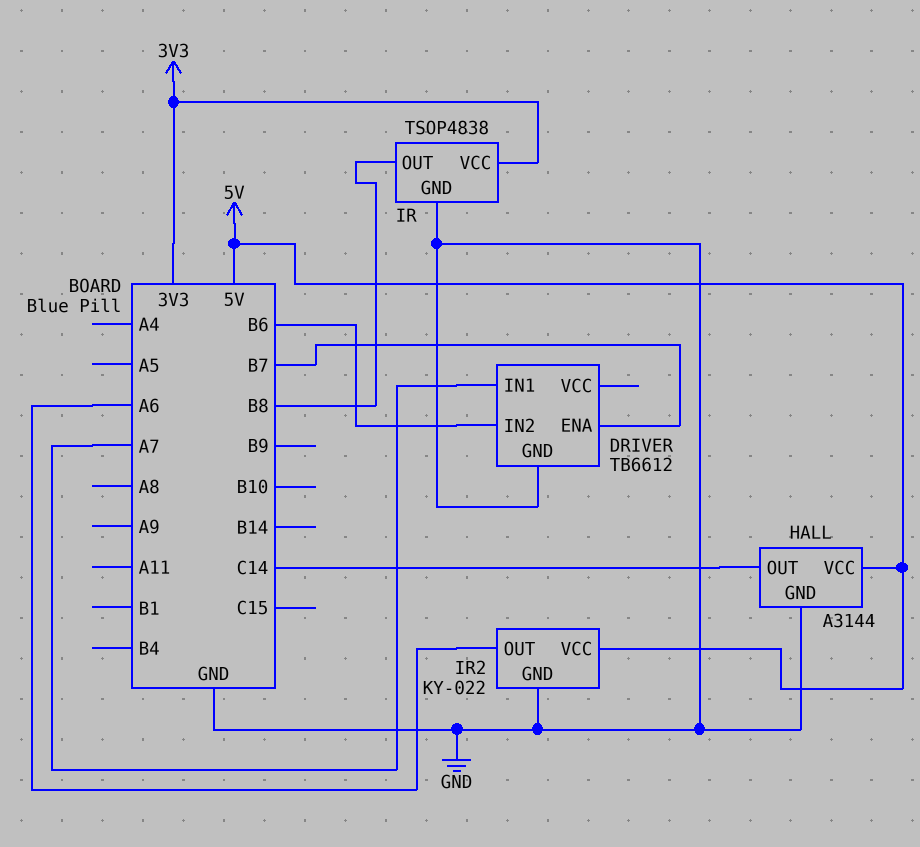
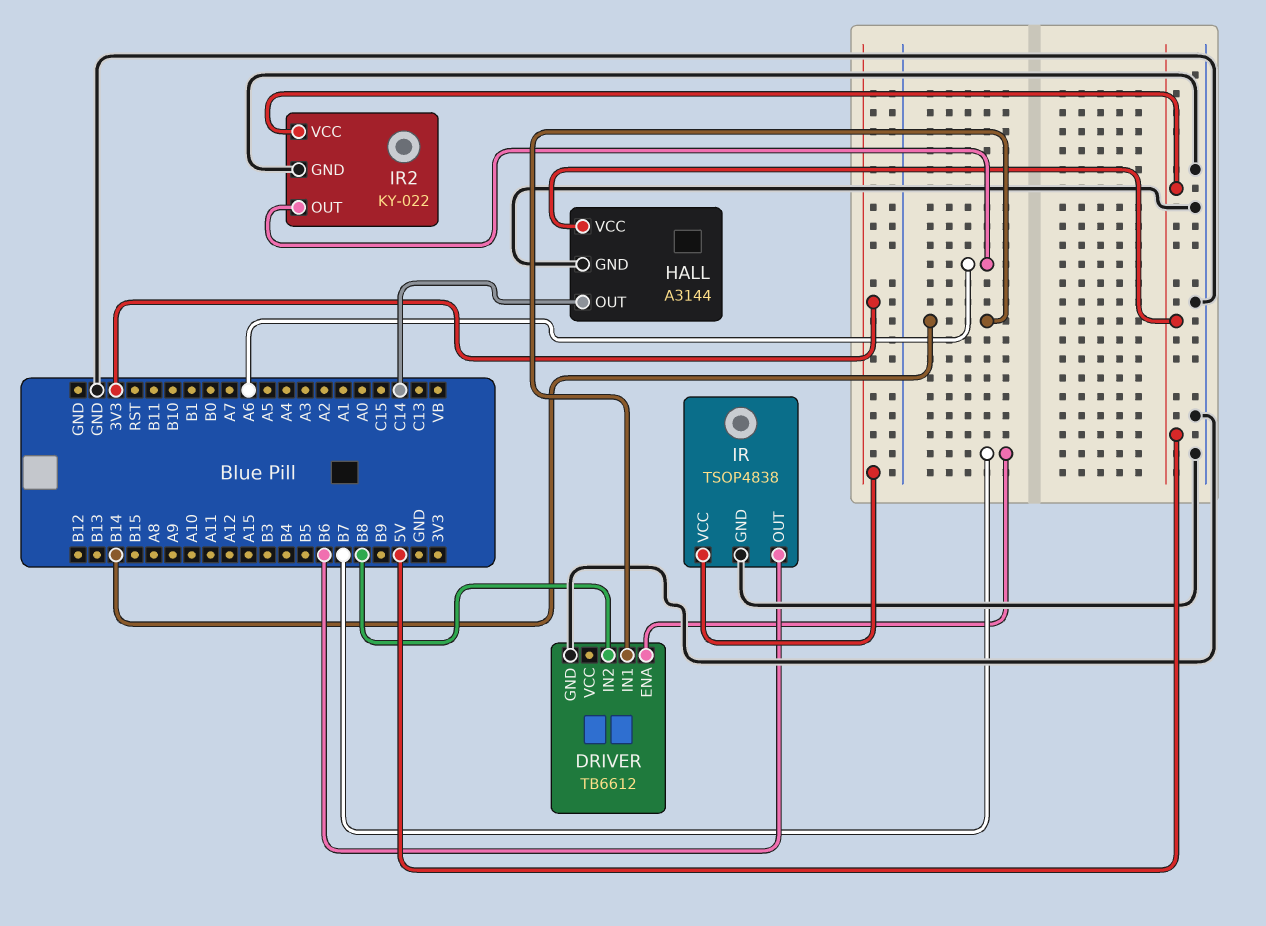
DRIVER pin IN1: A7 -> B14
DRIVER pin IN2: B6 -> B8
IR pin OUT: B8 -> B6

